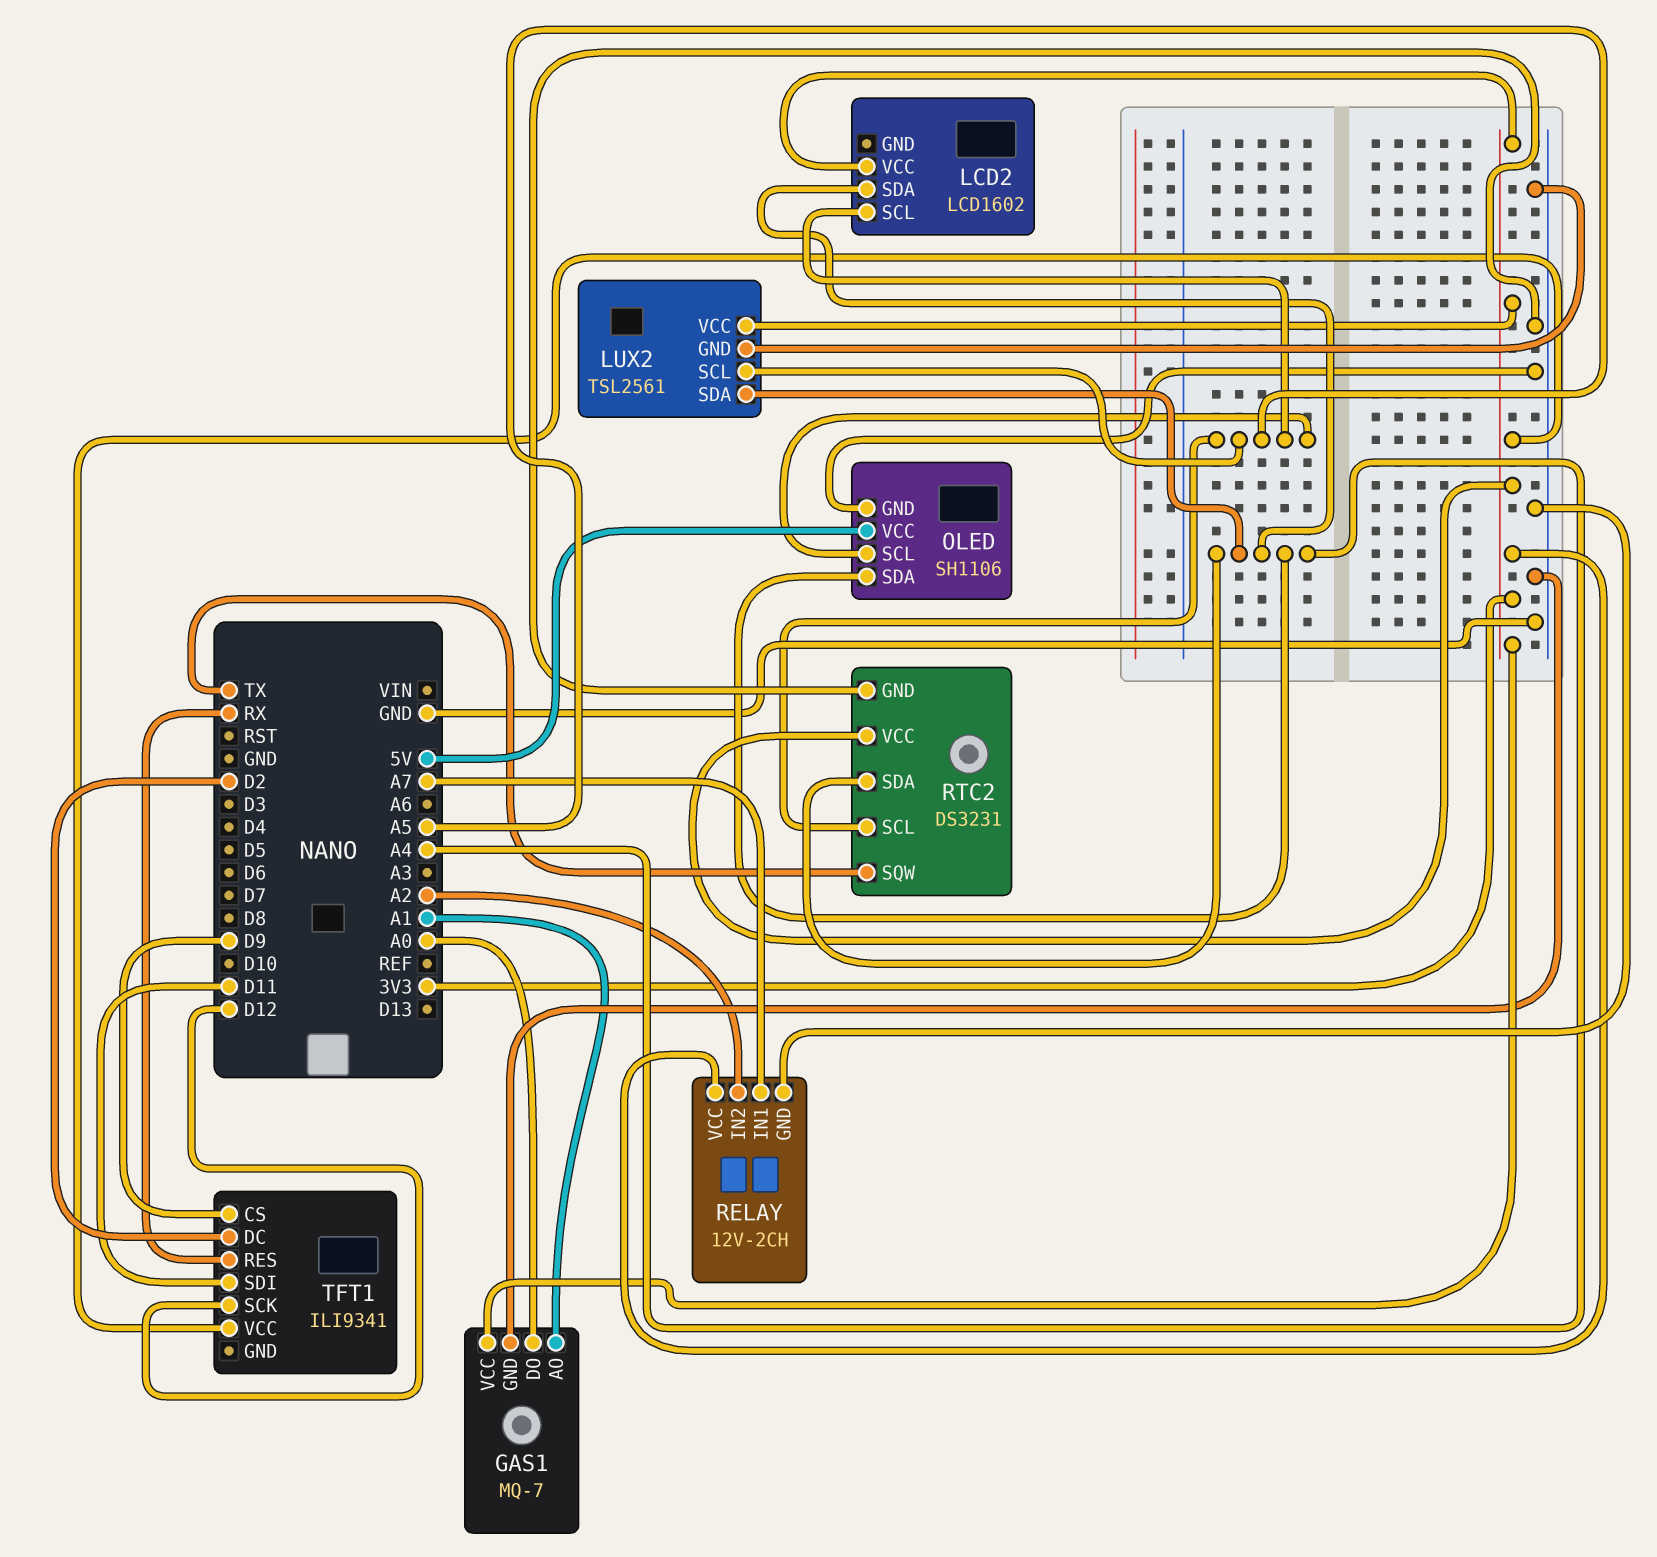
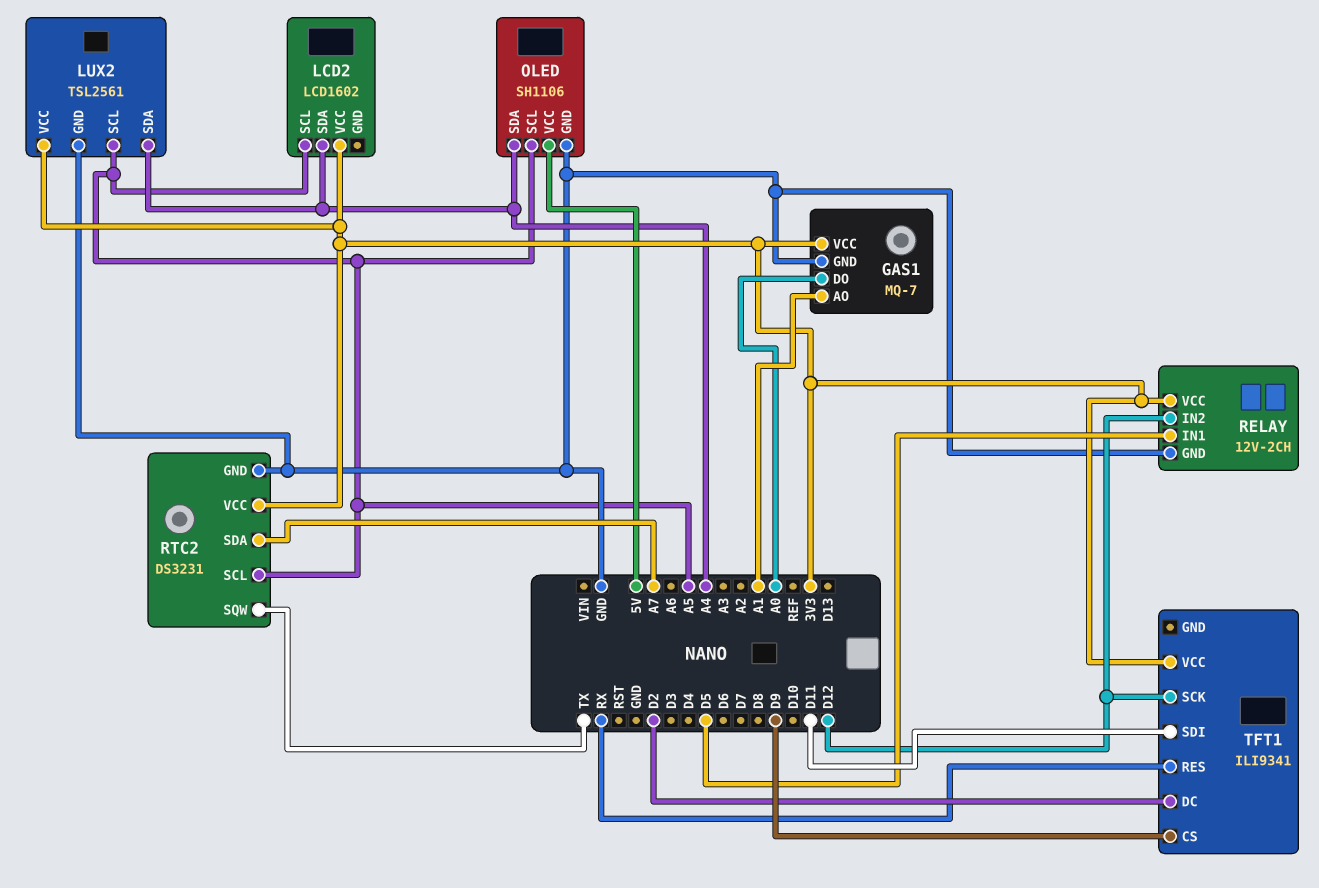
RELAY pin IN1: A7 -> D5
RELAY pin IN2: A2 -> D12
RTC2 pin SDA: A4 -> A7

